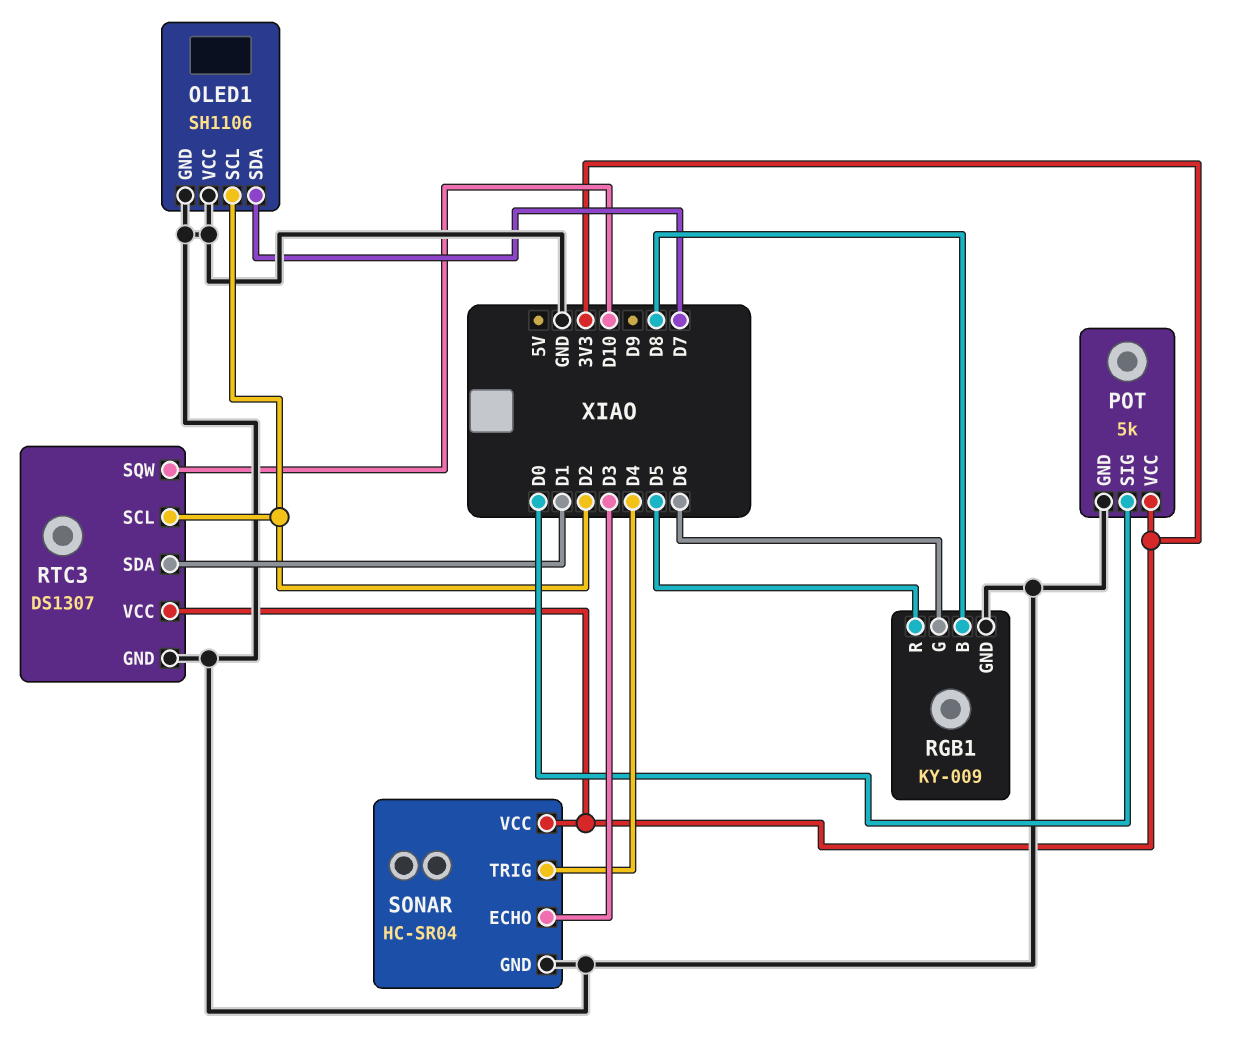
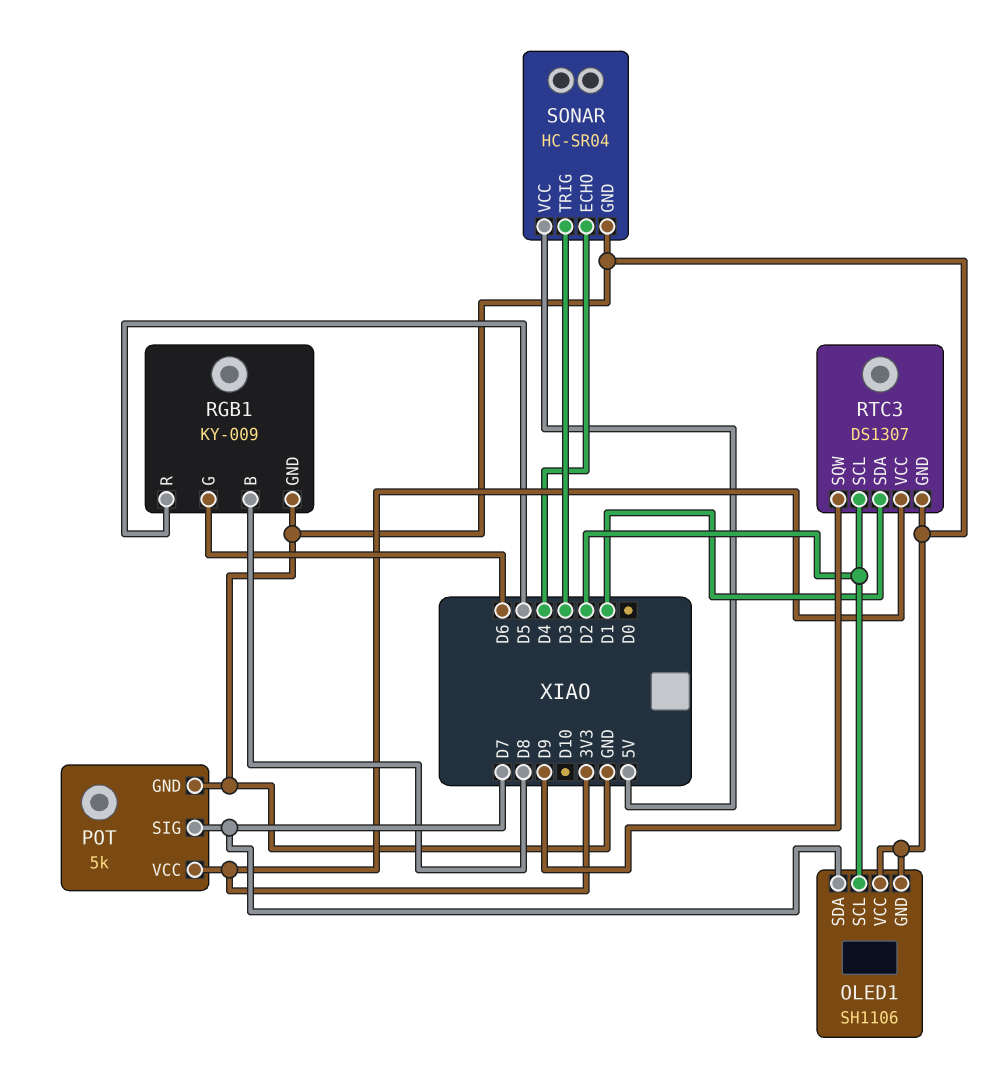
POT pin SIG: D0 -> D7
RTC3 pin SQW: D10 -> D9
SONAR pin ECHO: D3 -> D4
SONAR pin TRIG: D4 -> D3
SONAR pin VCC: 3V3 -> 5V

